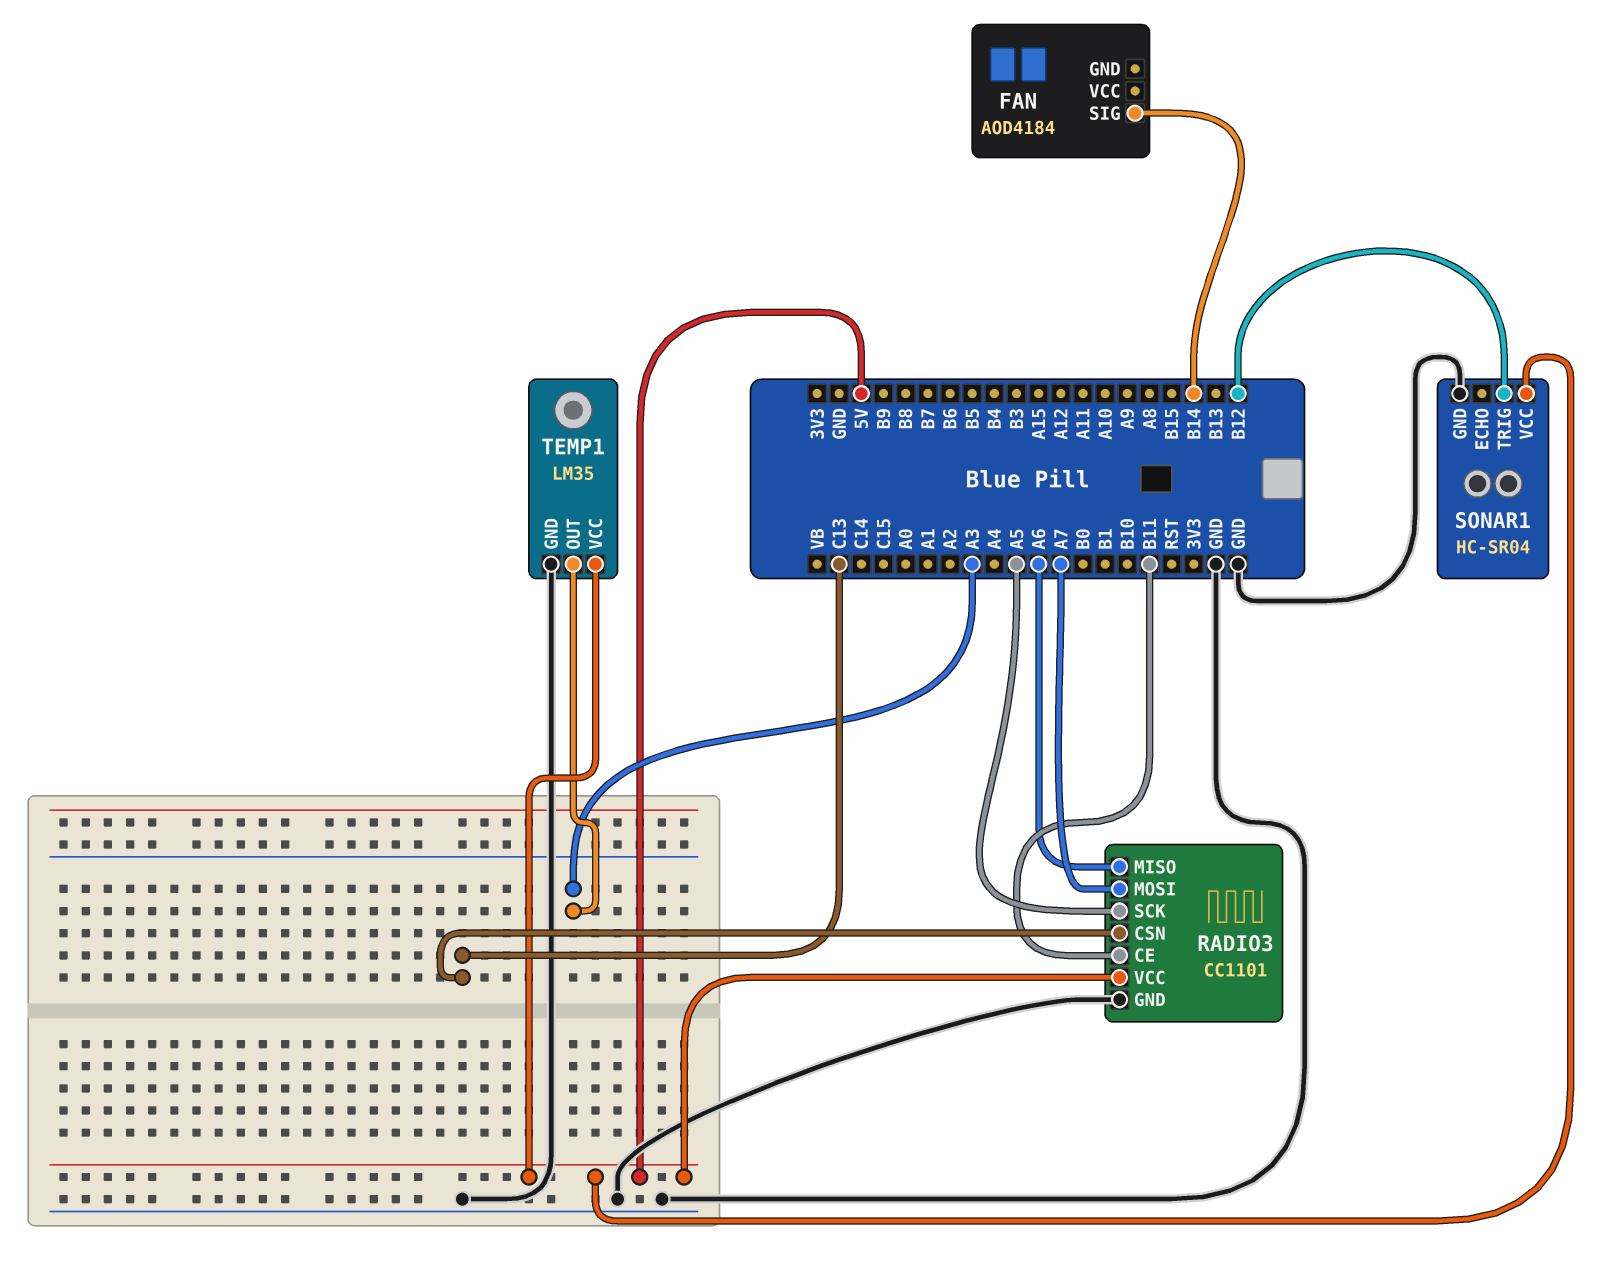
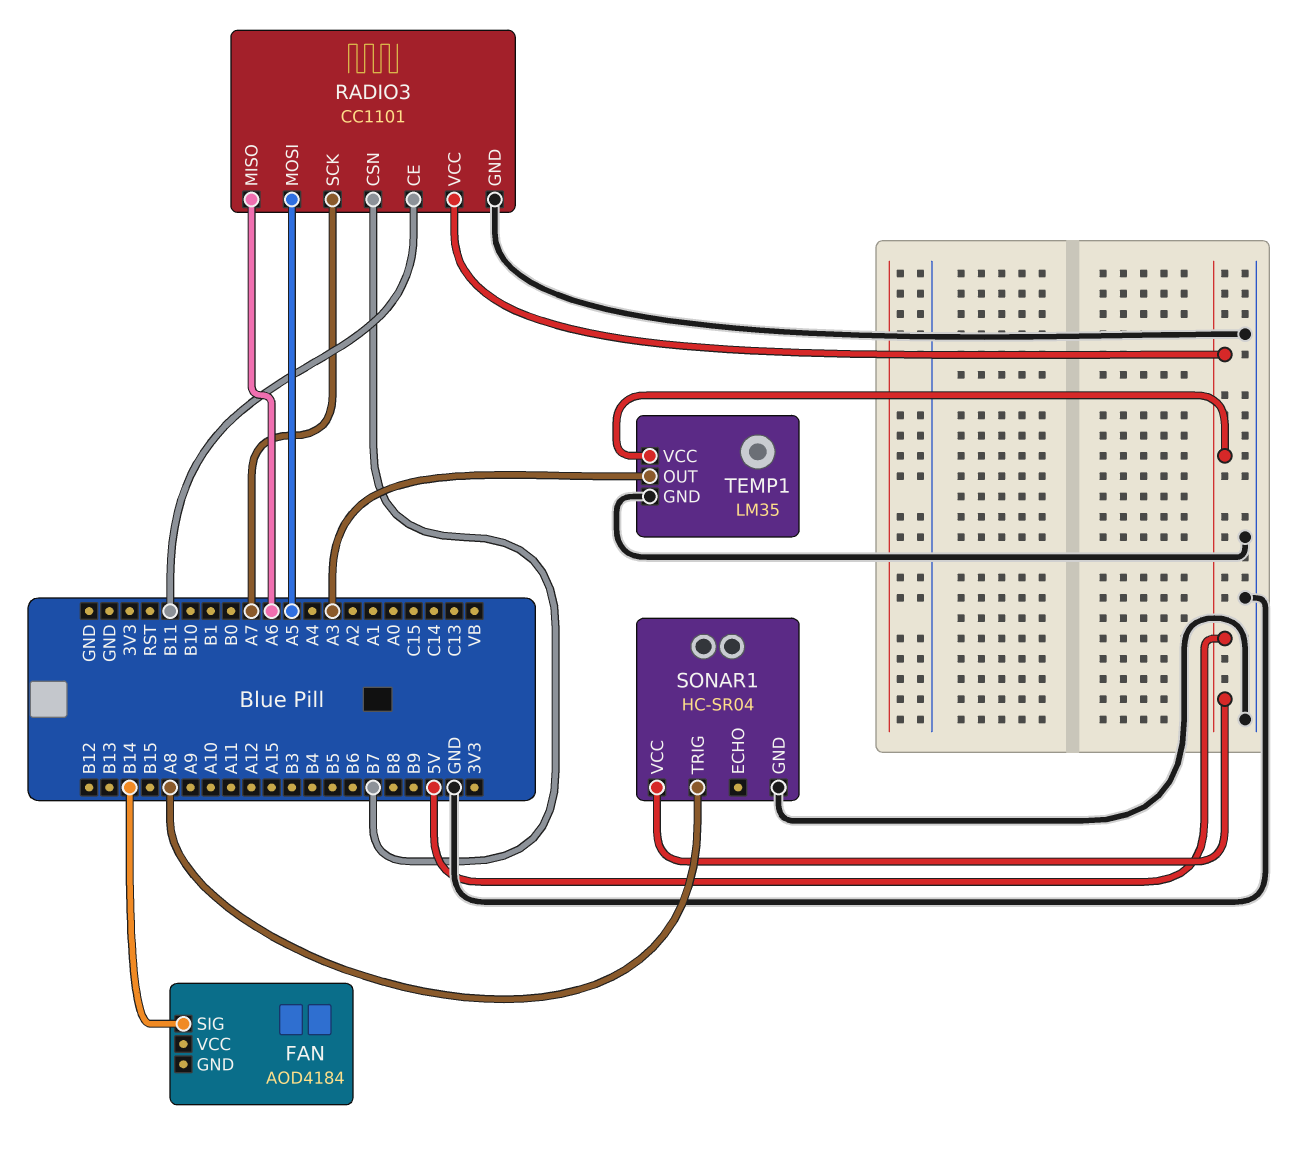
RADIO3 pin CSN: C13 -> B7
RADIO3 pin MOSI: A7 -> A5
RADIO3 pin SCK: A5 -> A7
SONAR1 pin TRIG: B12 -> A8

